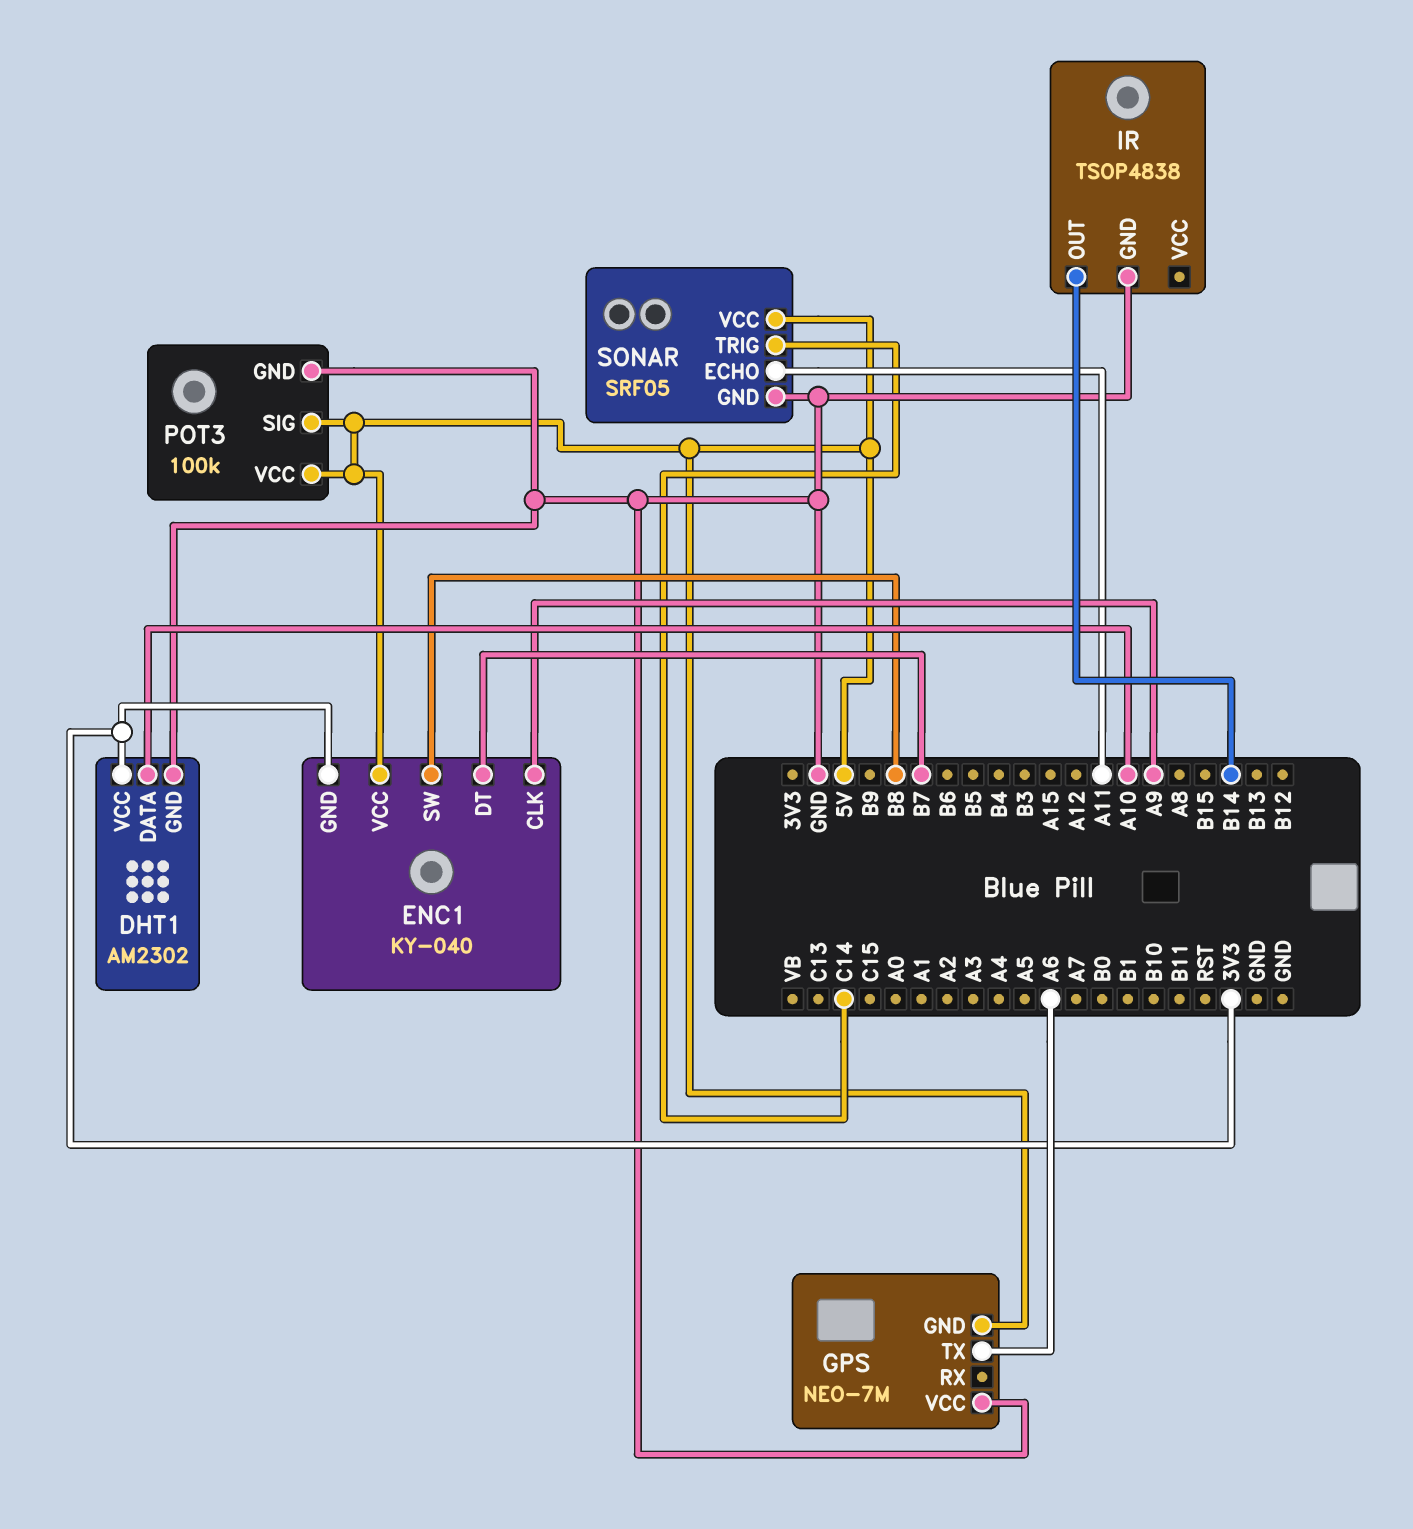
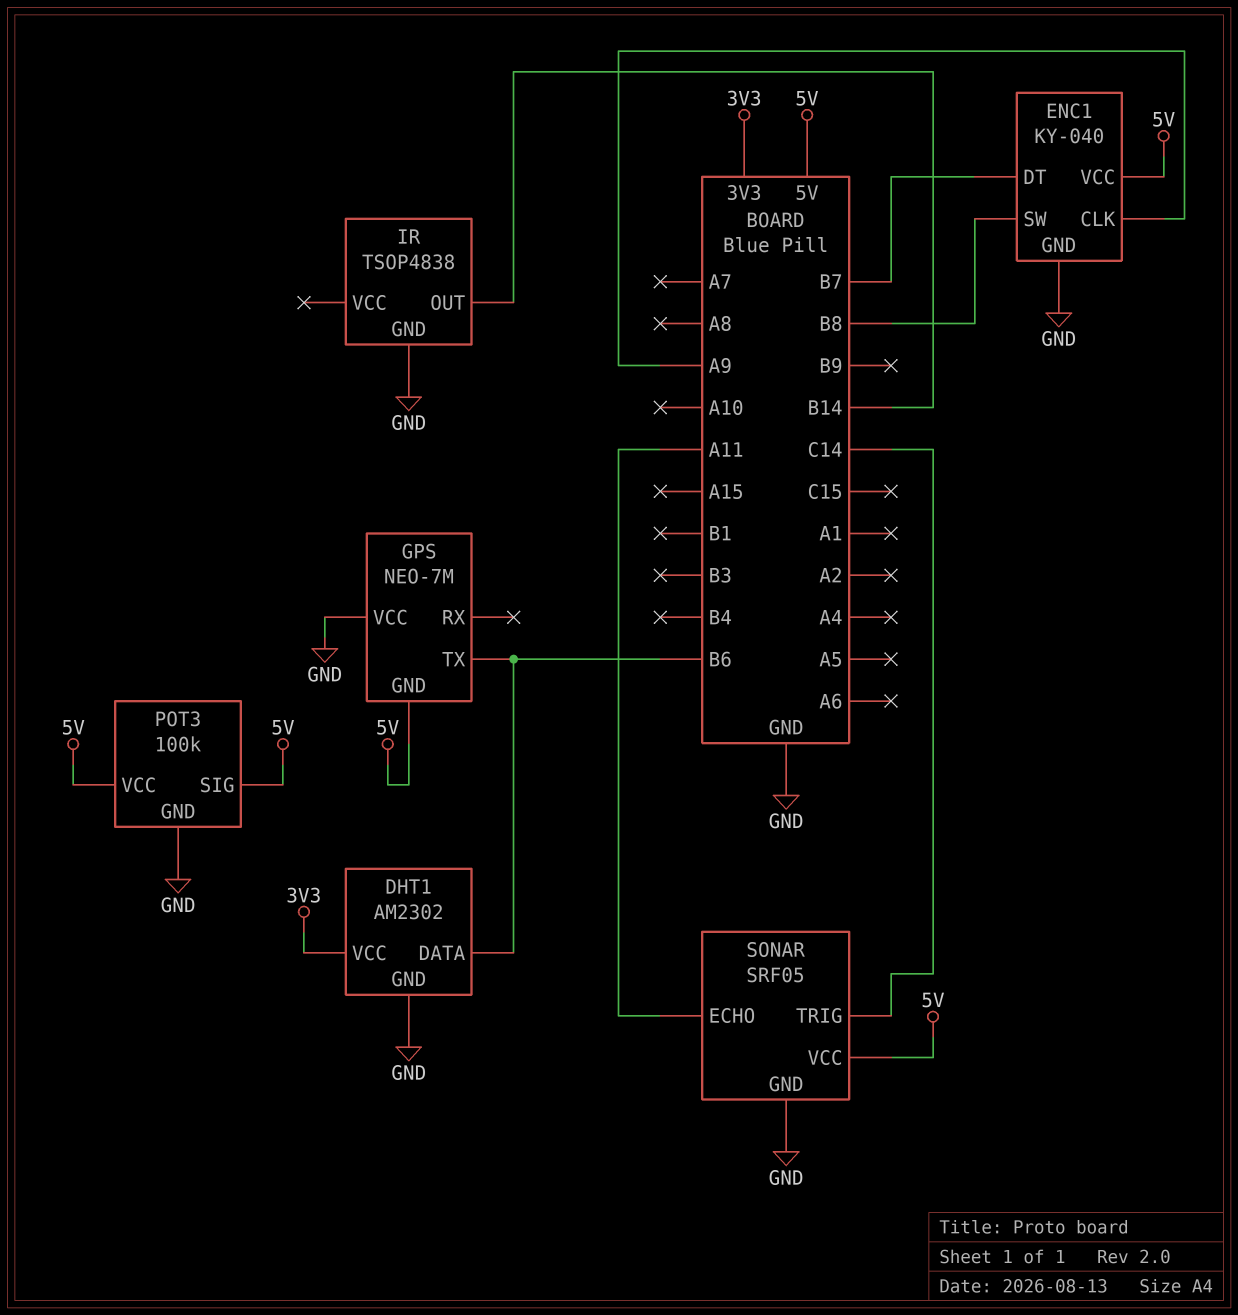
DHT1 pin DATA: A10 -> B6
ENC1 pin GND: 3V3 -> GND
GPS pin TX: A6 -> B6

